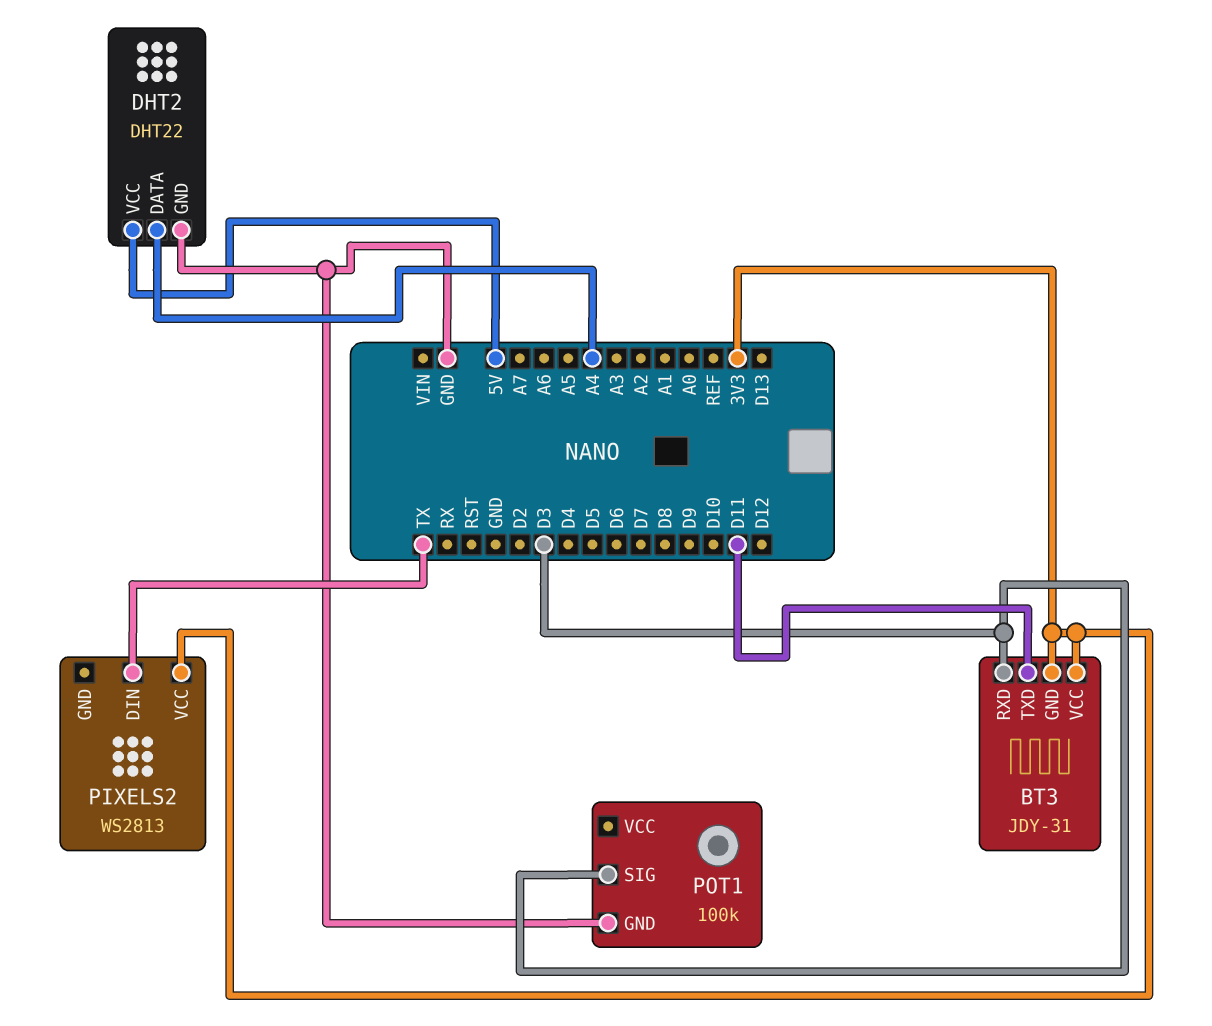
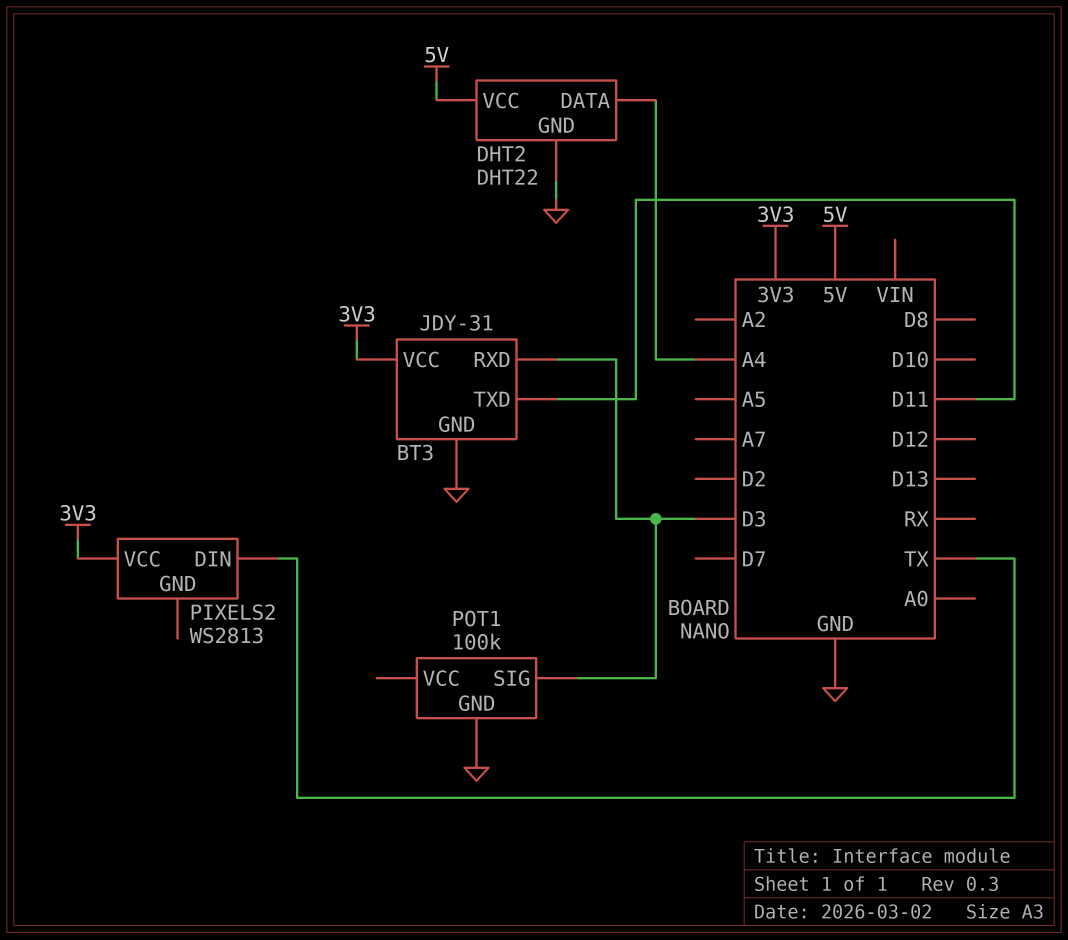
BT3 pin GND: 3V3 -> GND

